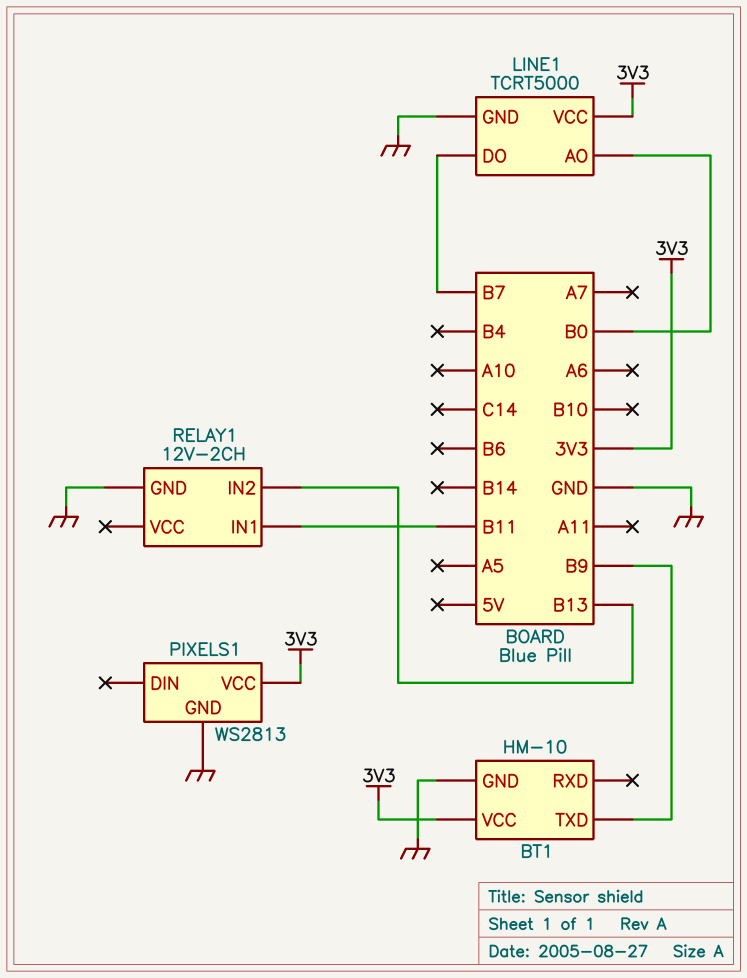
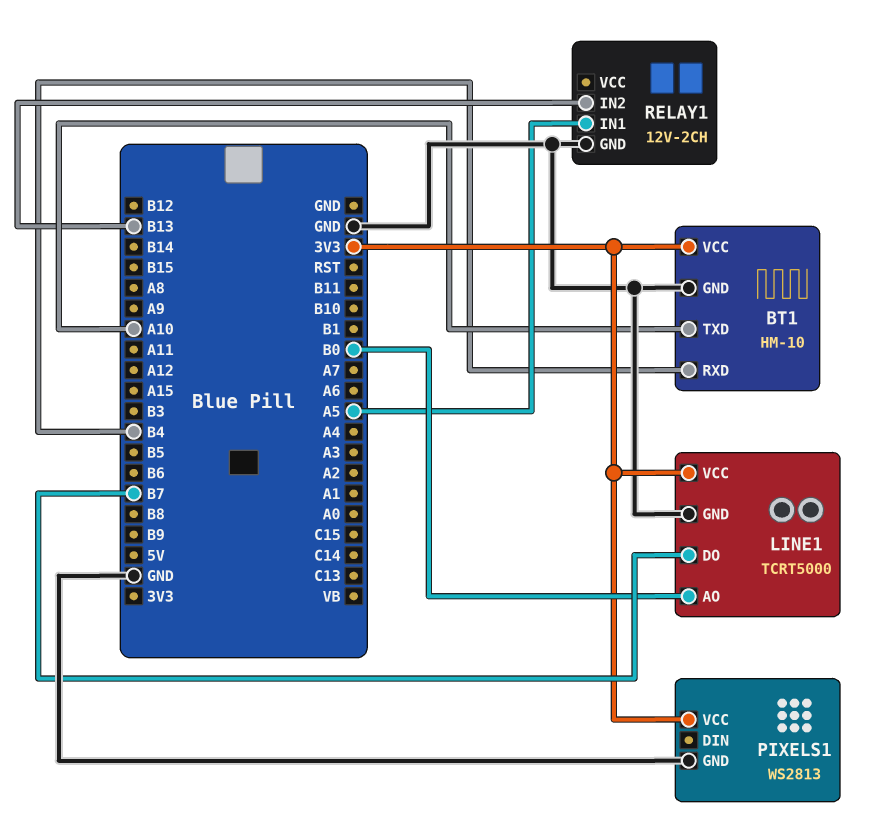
BT1 pin RXD: none -> B4
BT1 pin TXD: B9 -> A10
RELAY1 pin IN1: B11 -> A5

